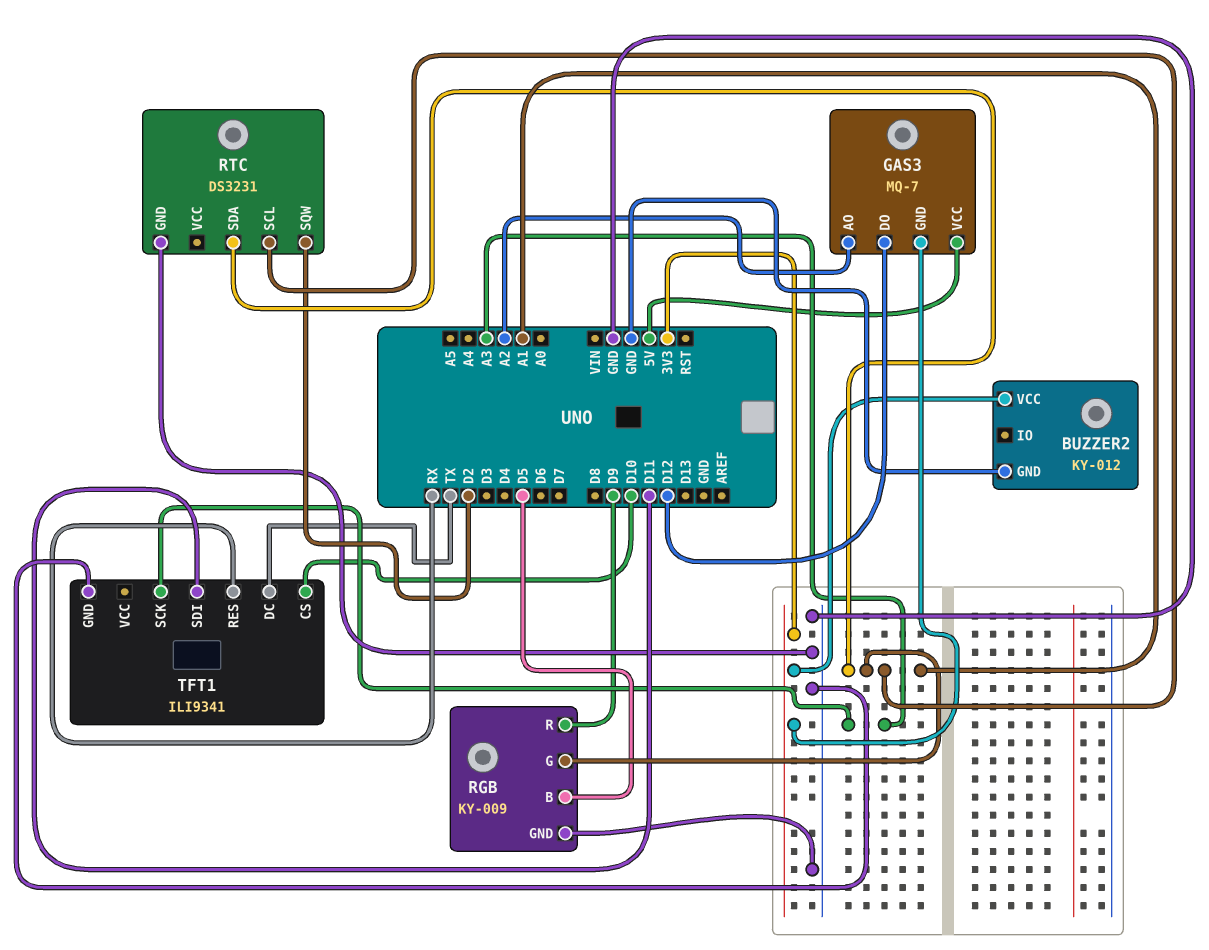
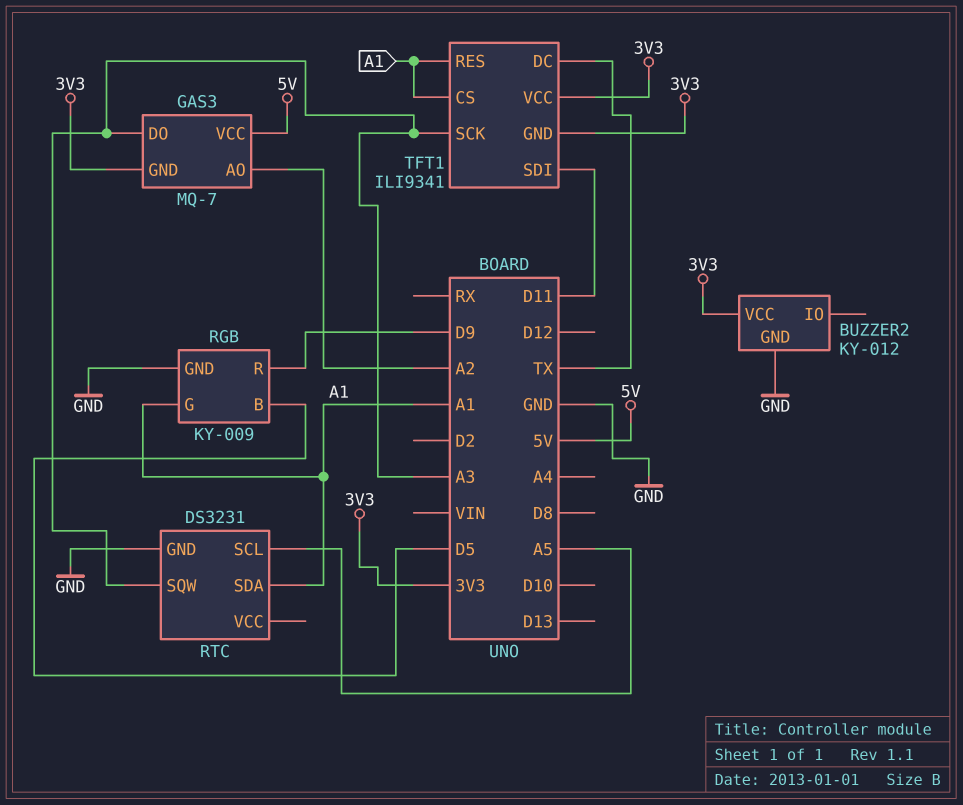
GAS3 pin DO: D12 -> A3
RTC pin SCL: A1 -> A5
RTC pin SQW: D2 -> A3
TFT1 pin CS: D10 -> A1
TFT1 pin GND: GND -> 3V3
TFT1 pin RES: RX -> A1
TFT1 pin VCC: none -> 3V3

